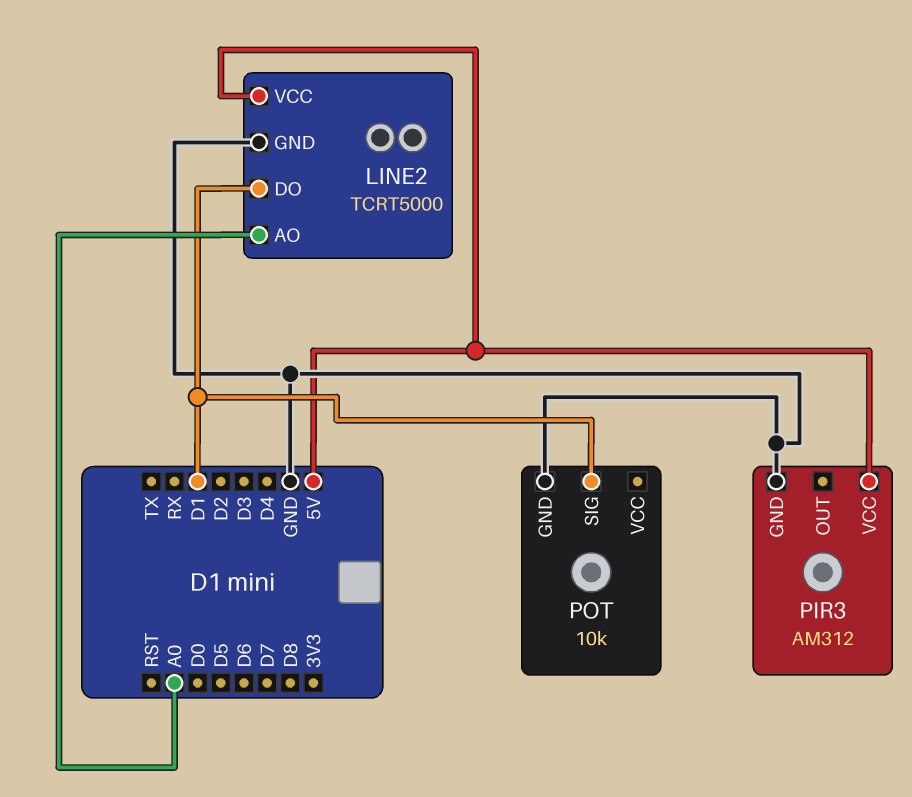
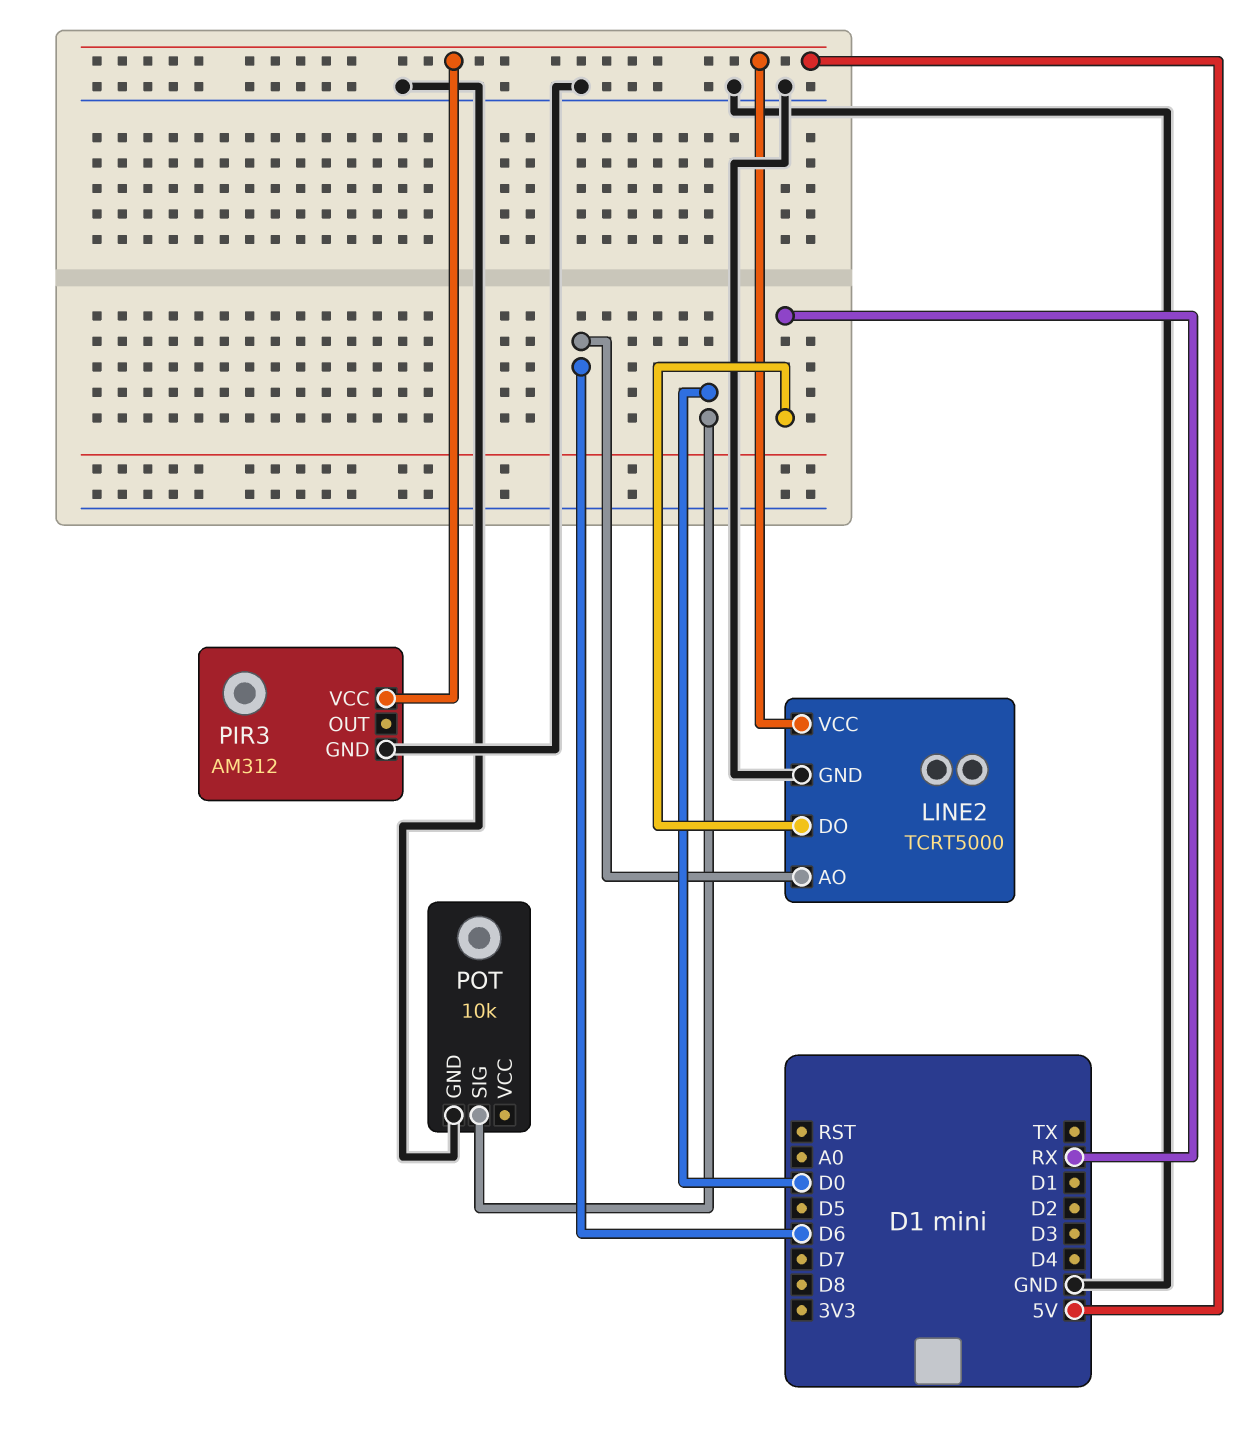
LINE2 pin AO: A0 -> D6
LINE2 pin DO: D1 -> RX
POT pin SIG: D1 -> D0

